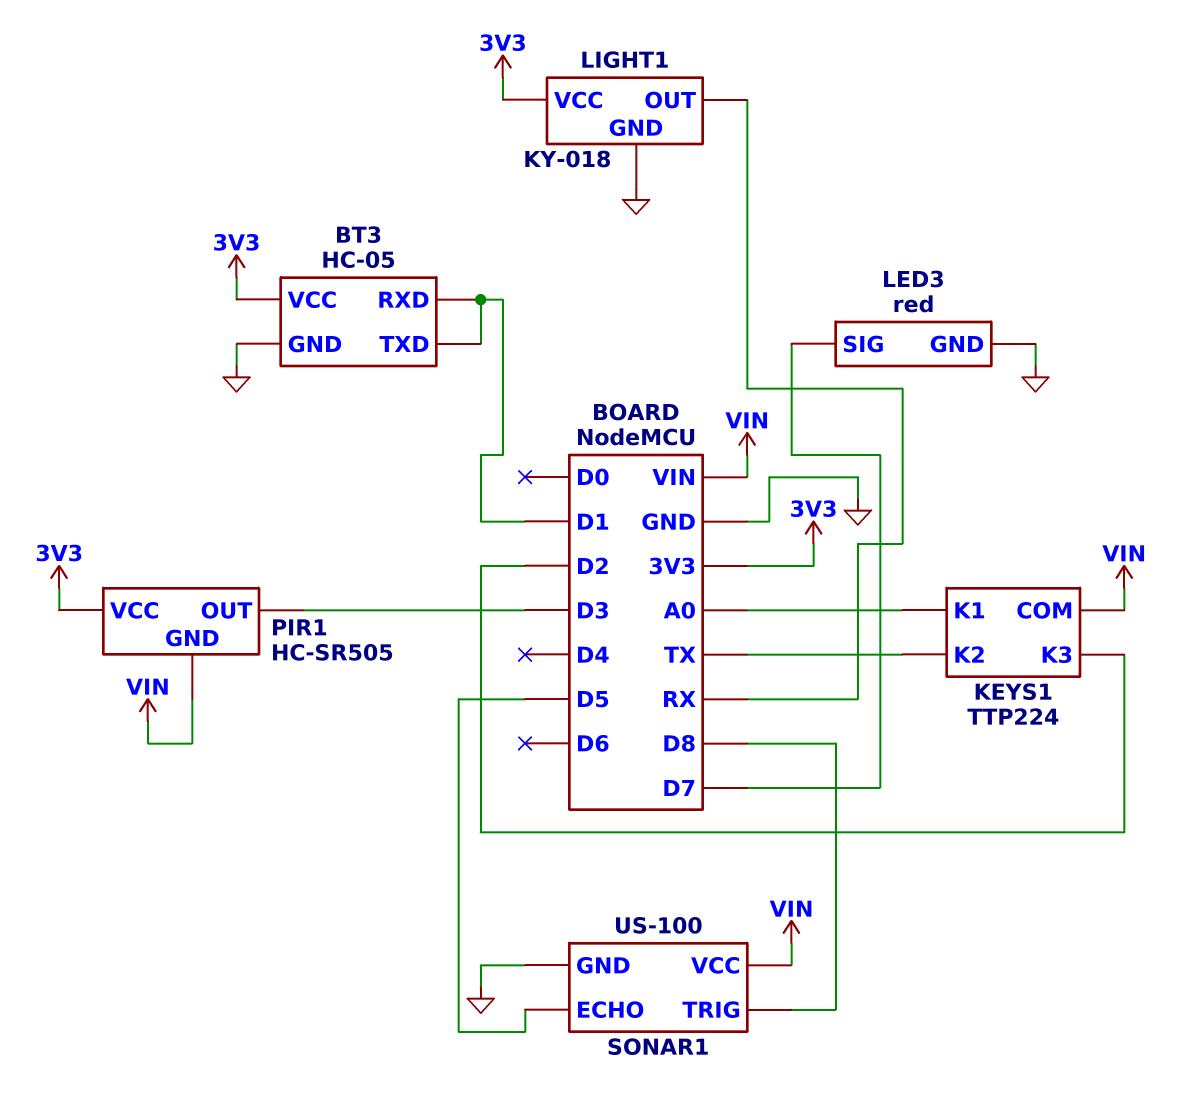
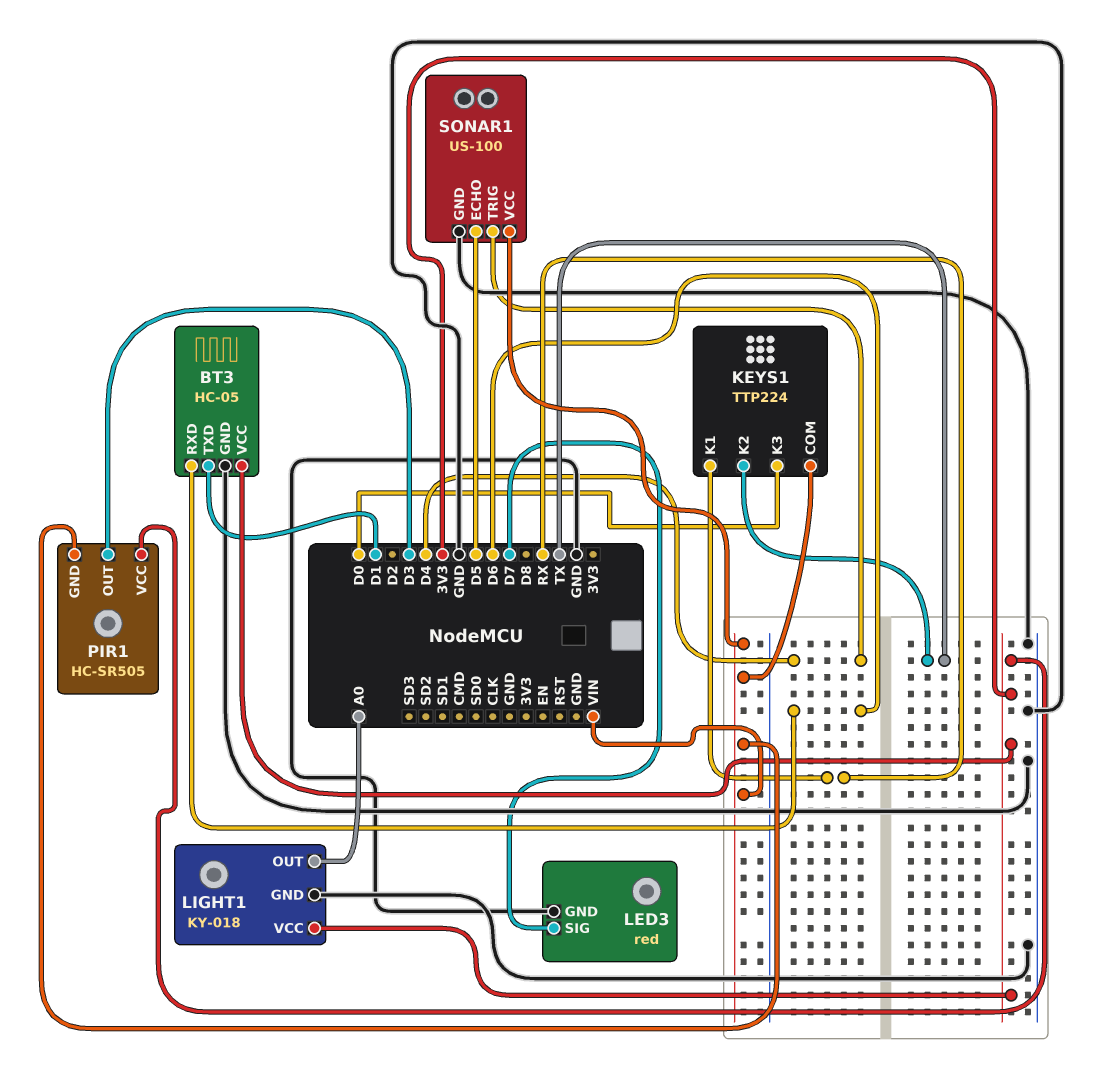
BT3 pin RXD: D1 -> D6
KEYS1 pin K1: A0 -> RX
KEYS1 pin K3: D2 -> D0
LIGHT1 pin OUT: RX -> A0
SONAR1 pin TRIG: D8 -> D4

